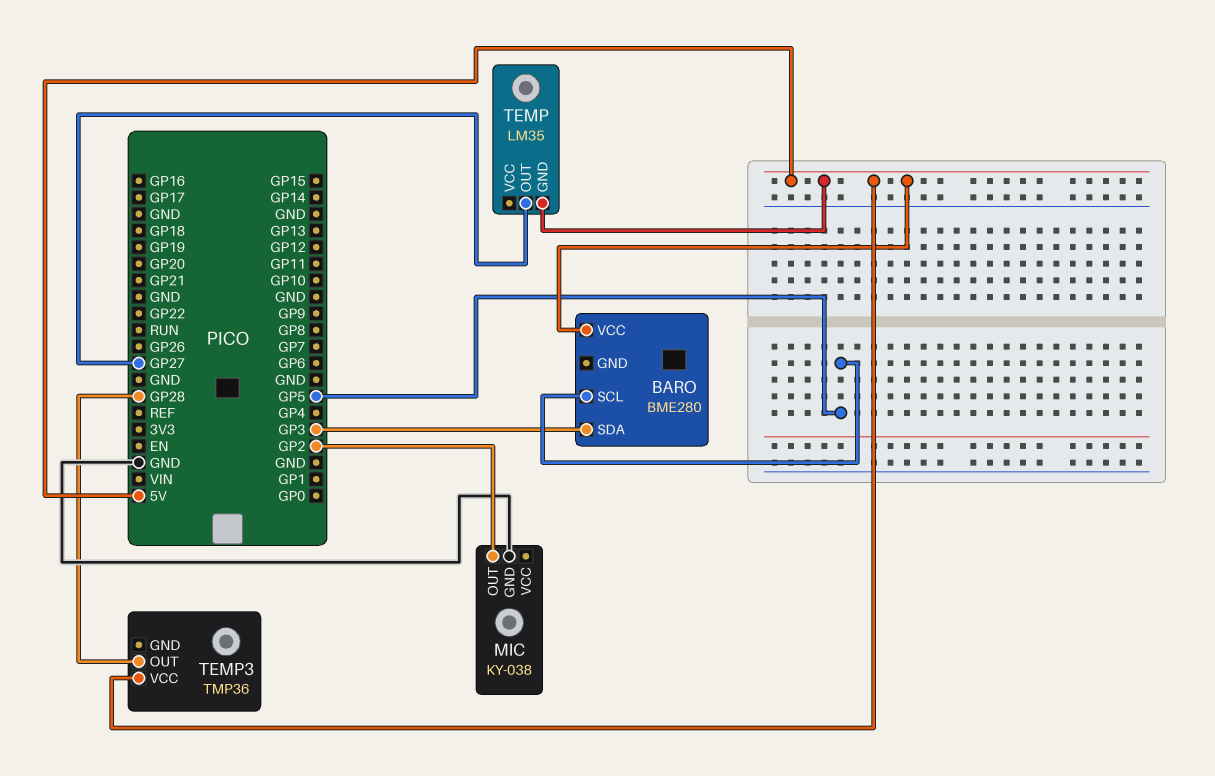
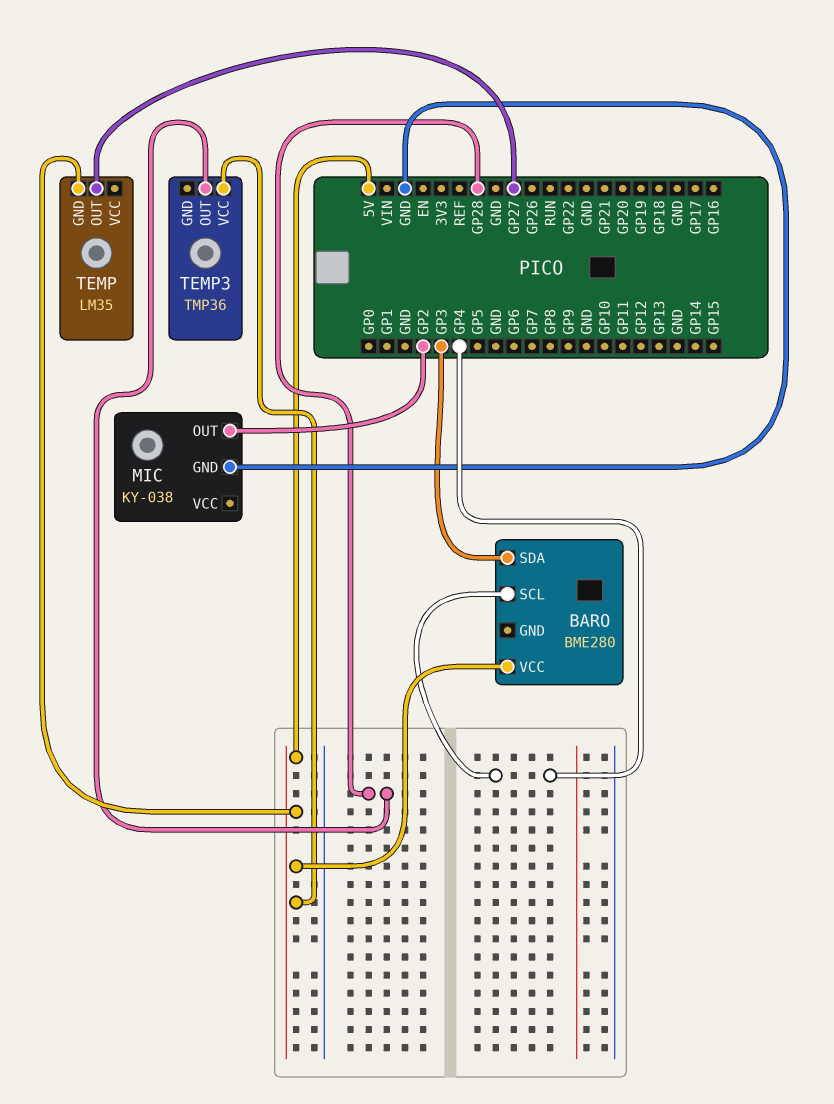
BARO pin SCL: GP5 -> GP4

